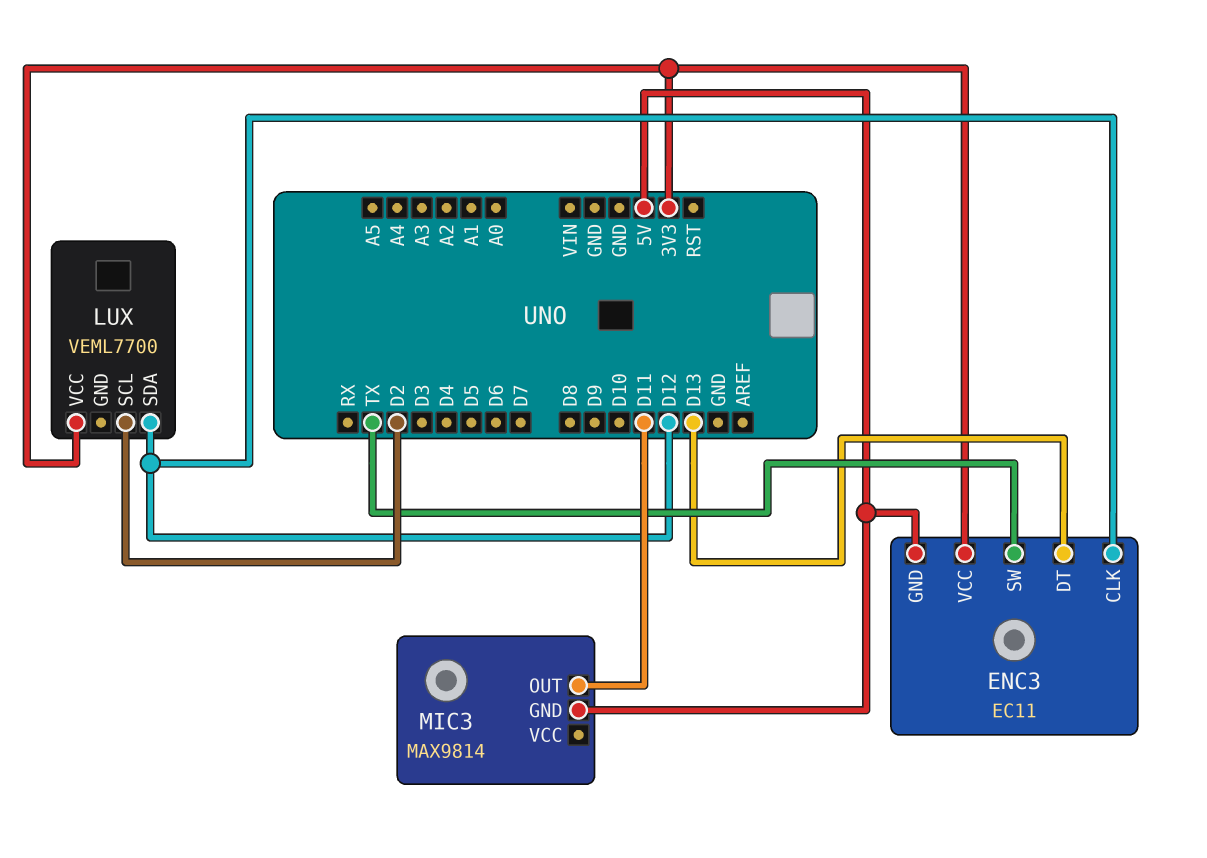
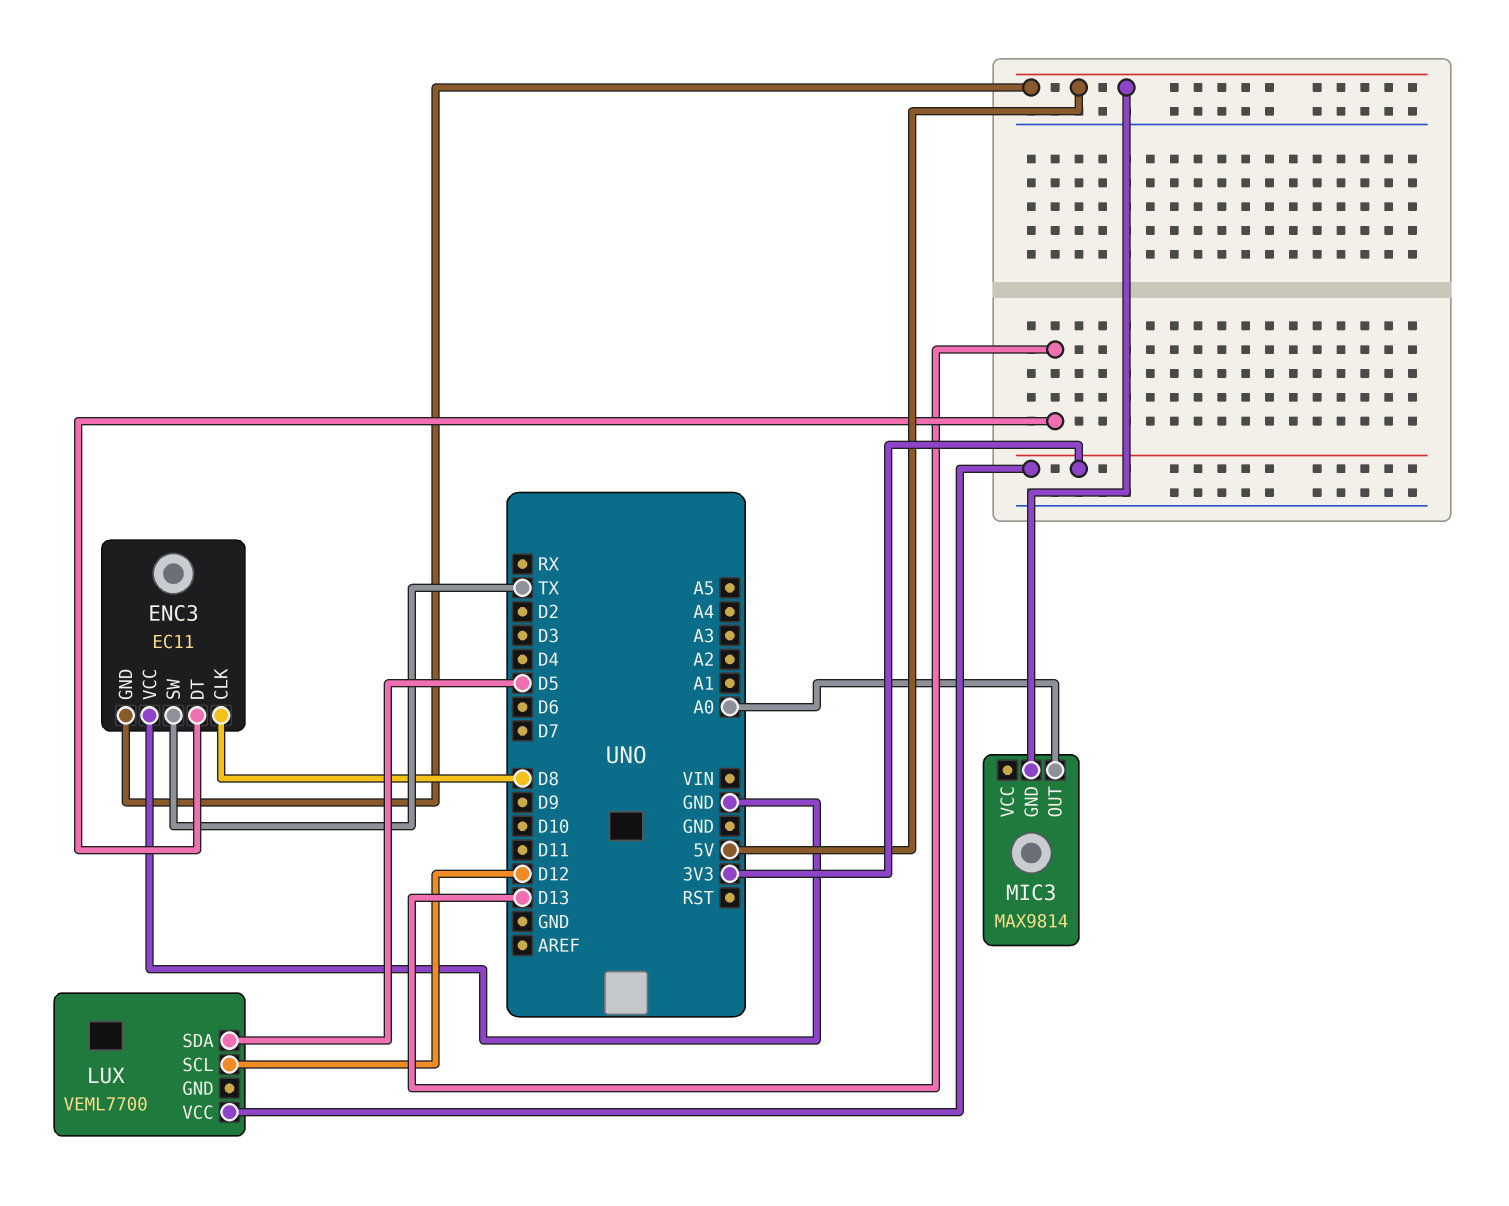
ENC3 pin CLK: D12 -> D8
ENC3 pin VCC: 3V3 -> GND
LUX pin SCL: D2 -> D12
LUX pin SDA: D12 -> D5
MIC3 pin OUT: D11 -> A0

